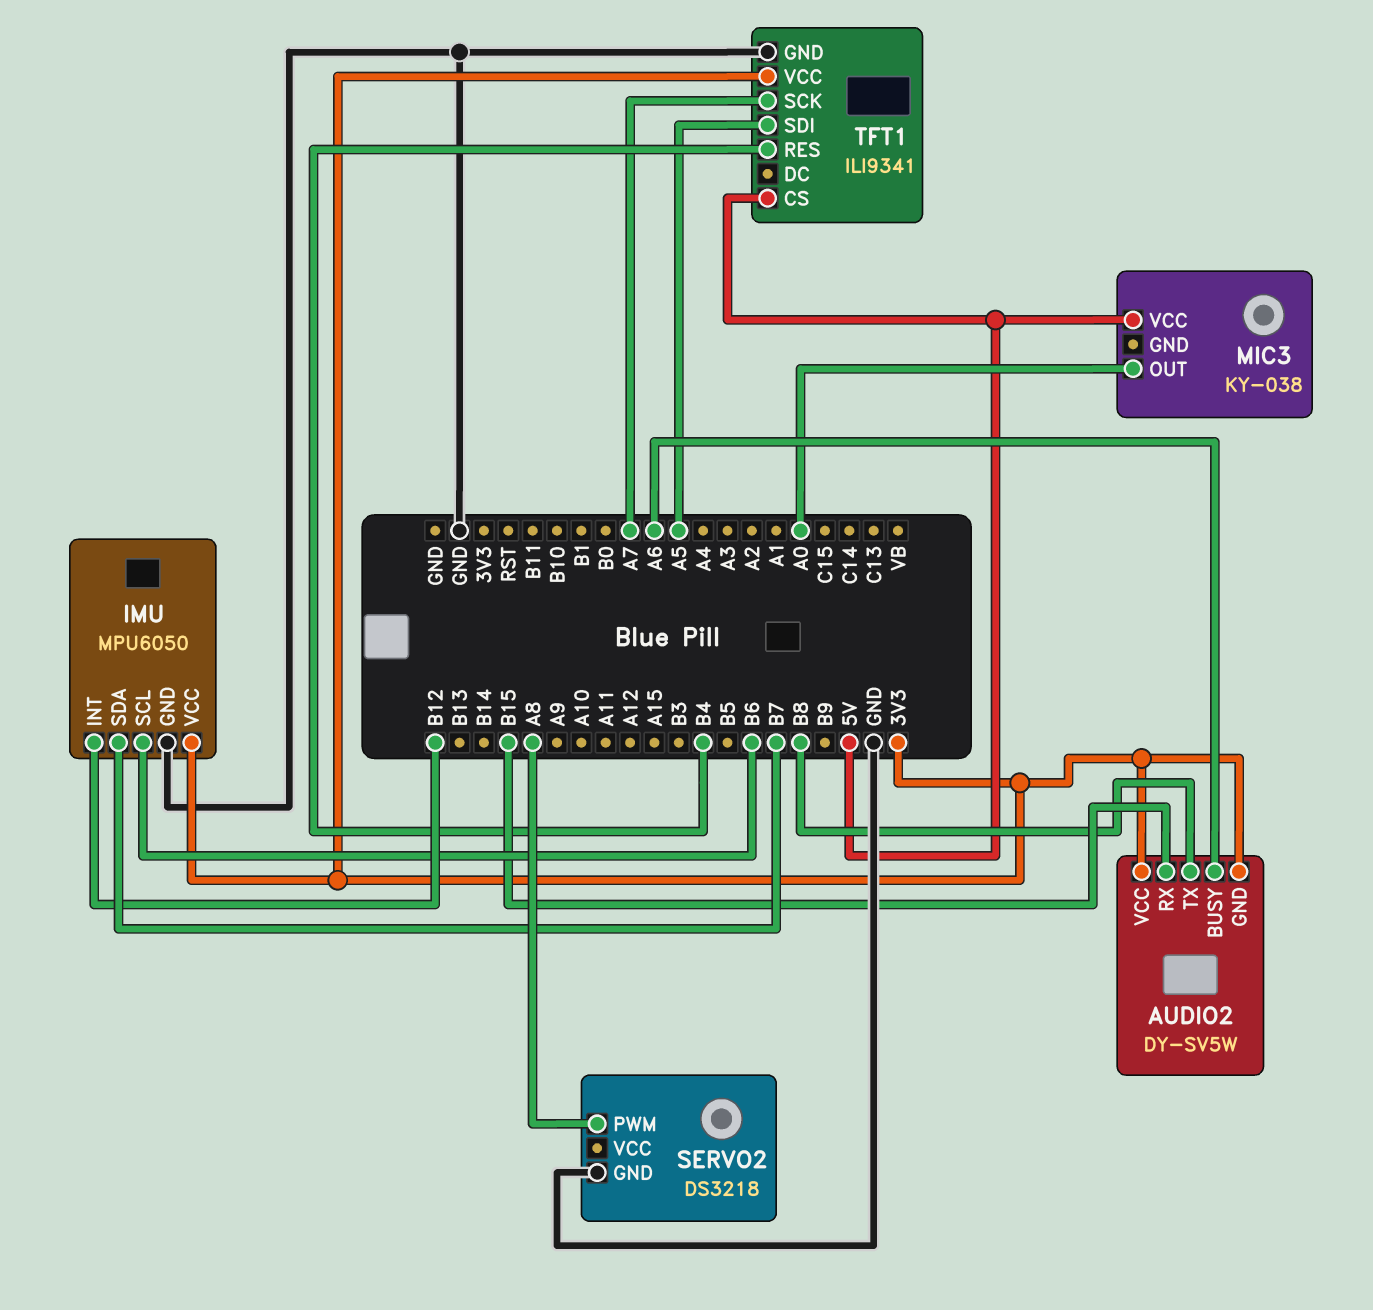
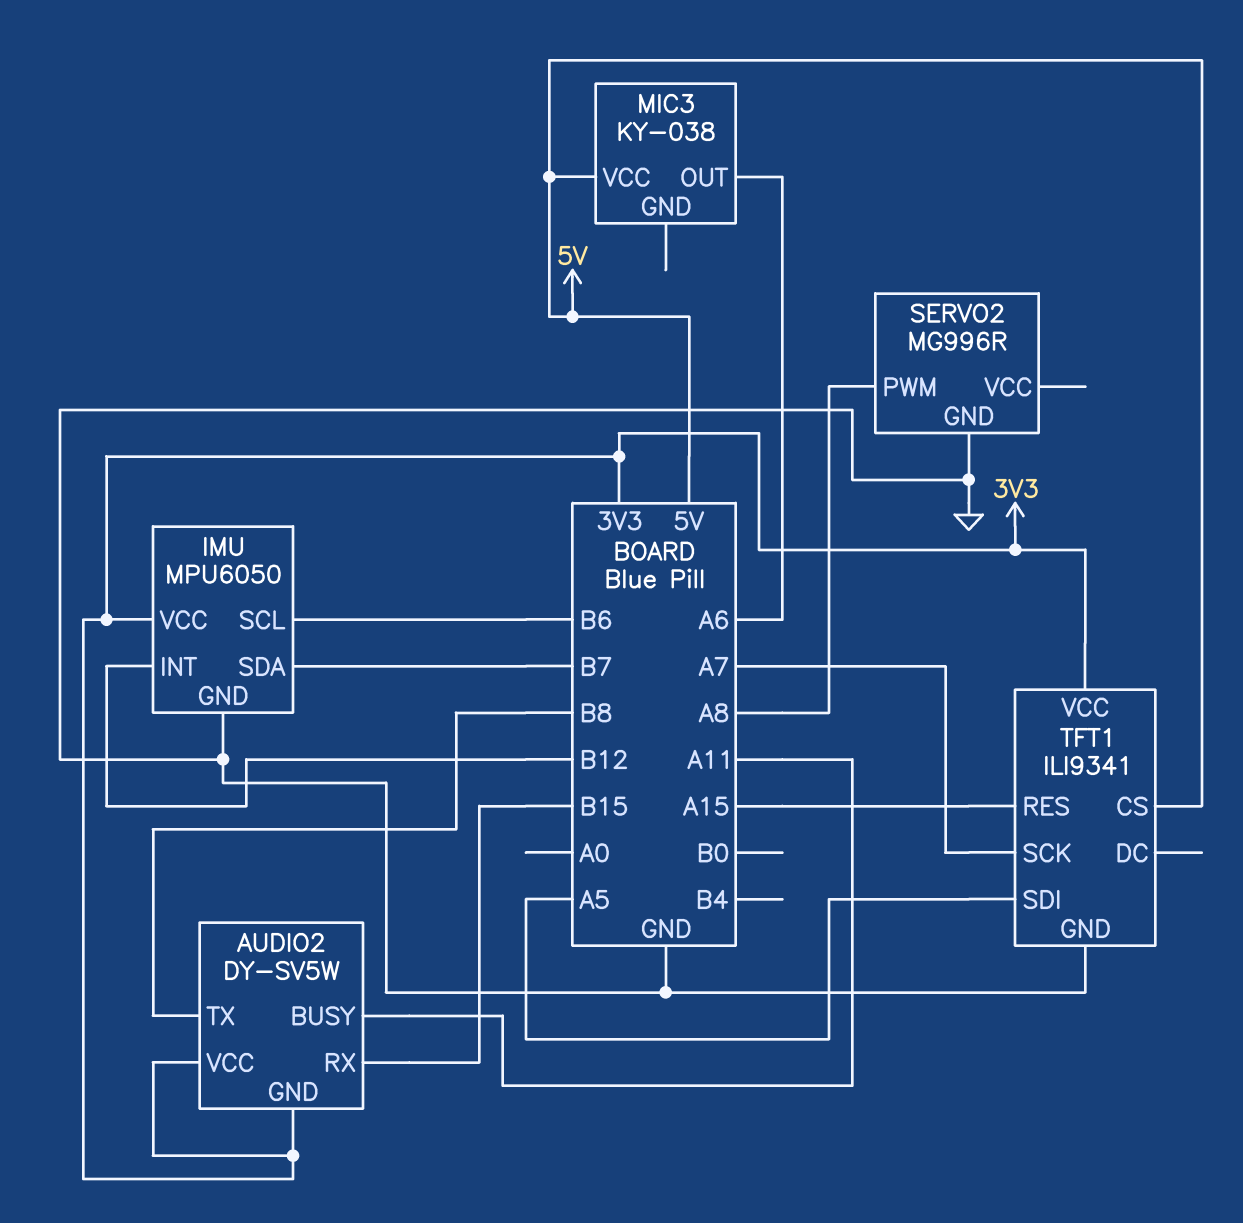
AUDIO2 pin BUSY: A6 -> A11
MIC3 pin OUT: A0 -> A6
SERVO2: DS3218 -> MG996R
TFT1 pin RES: B4 -> A15

